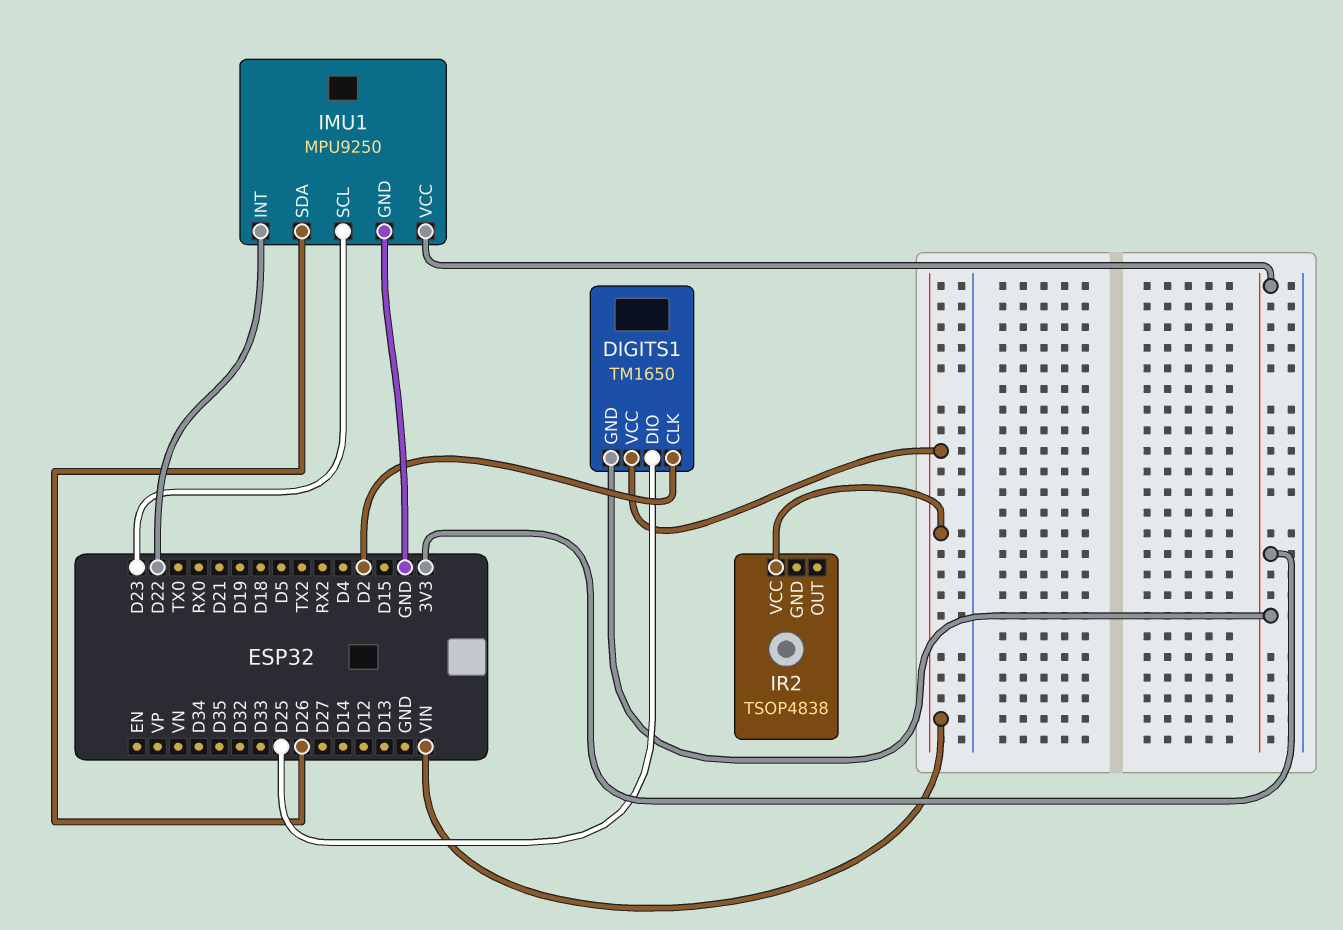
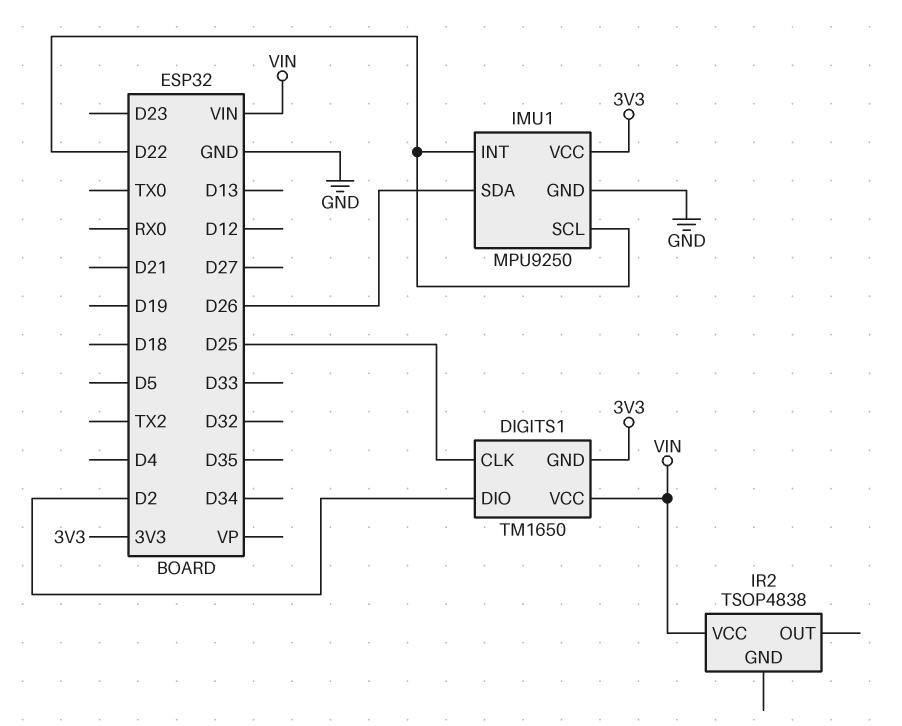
DIGITS1 pin CLK: D2 -> D25
DIGITS1 pin DIO: D25 -> D2
IMU1 pin SCL: D23 -> D22

